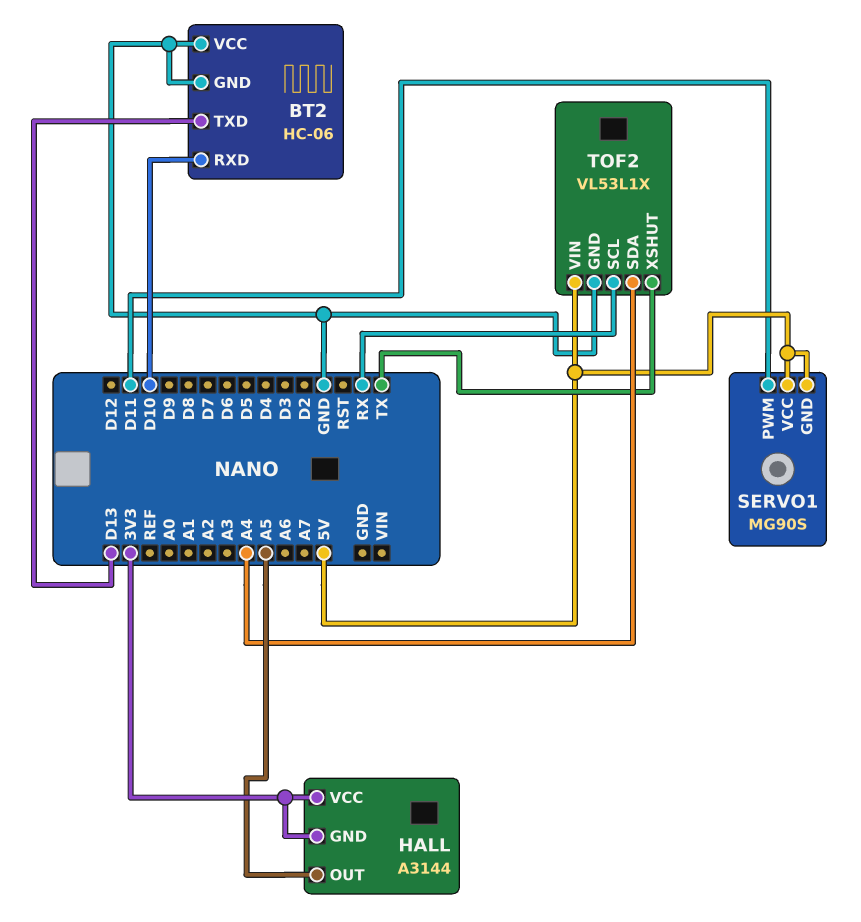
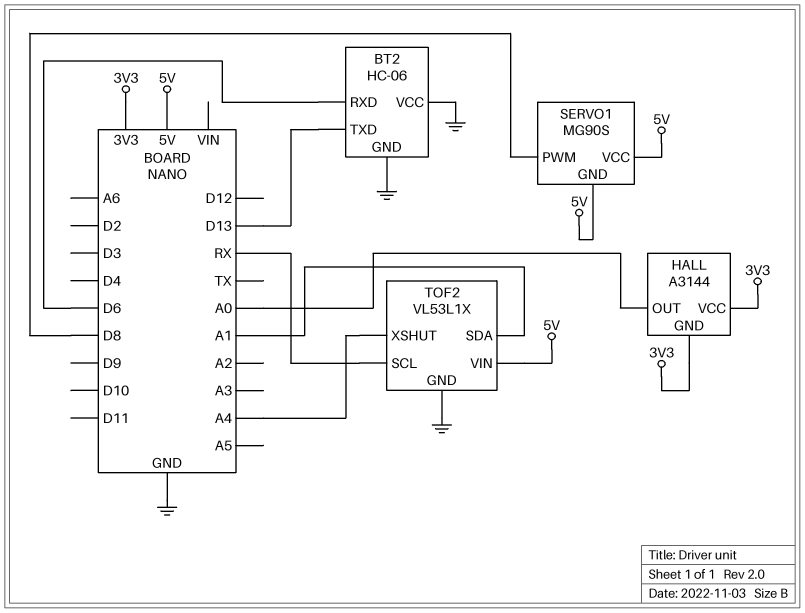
BT2 pin RXD: D10 -> D6
HALL pin OUT: A5 -> A0
SERVO1 pin PWM: D11 -> D8
TOF2 pin SDA: A4 -> A1
TOF2 pin XSHUT: TX -> A4

